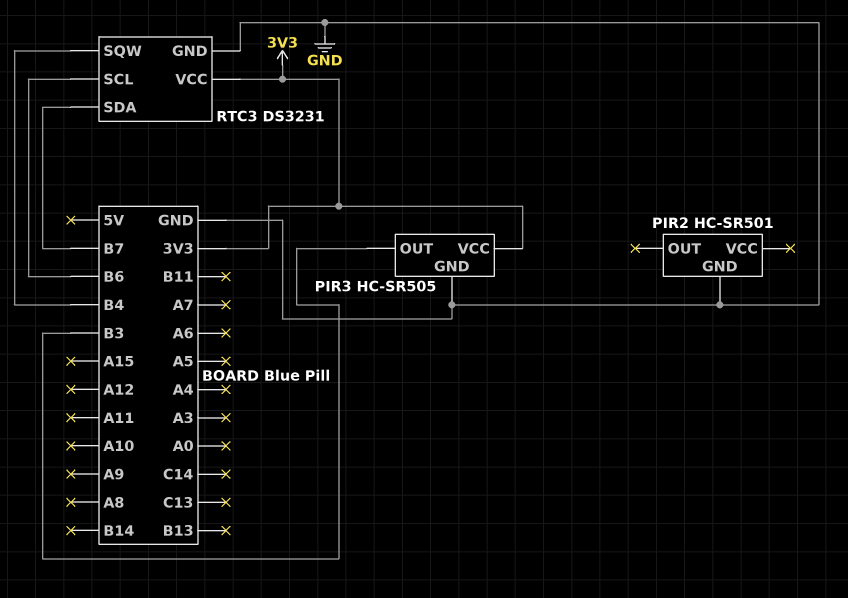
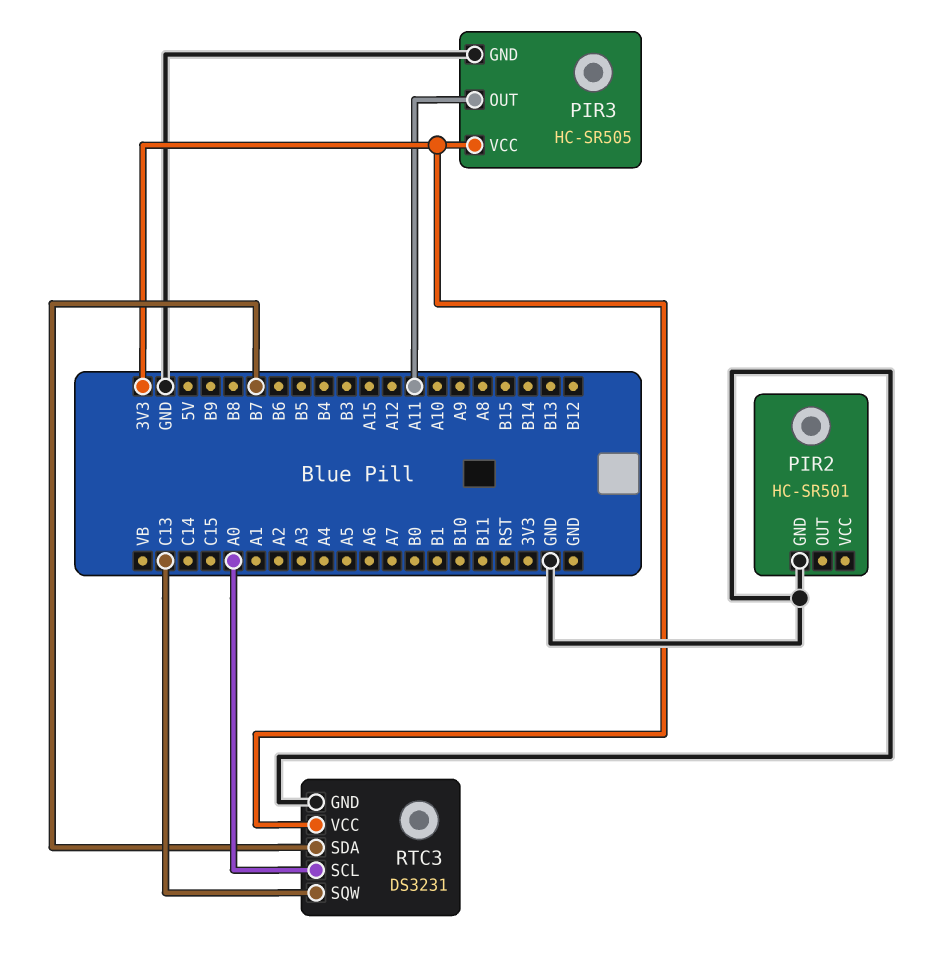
PIR3 pin OUT: B3 -> A11
RTC3 pin SCL: B6 -> A0
RTC3 pin SQW: B4 -> C13

